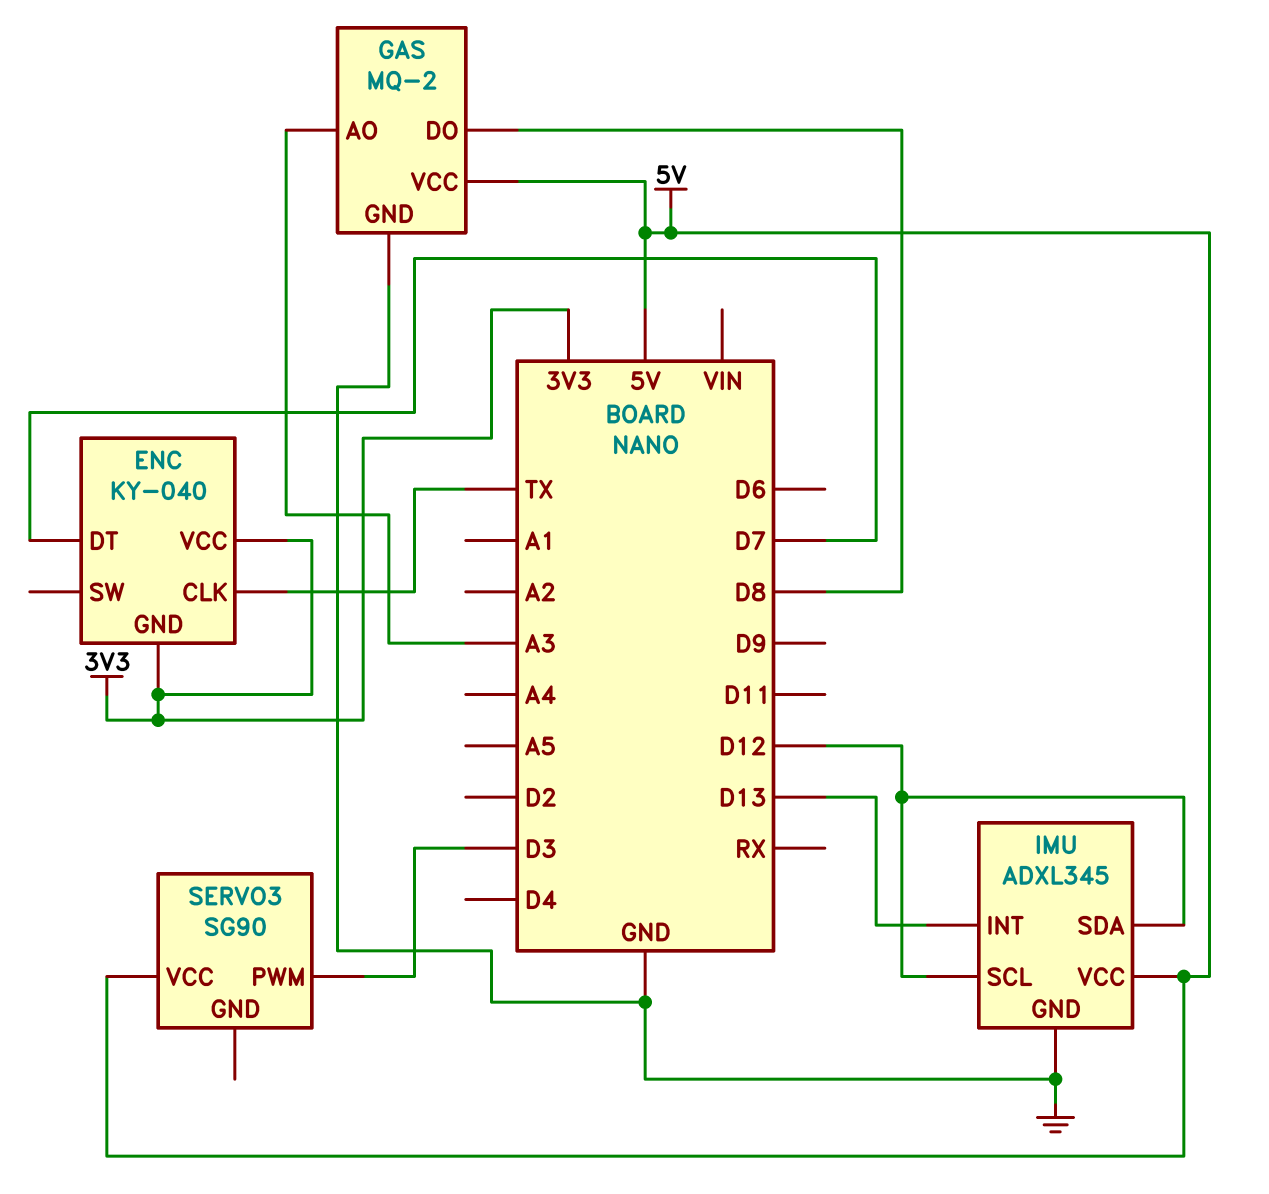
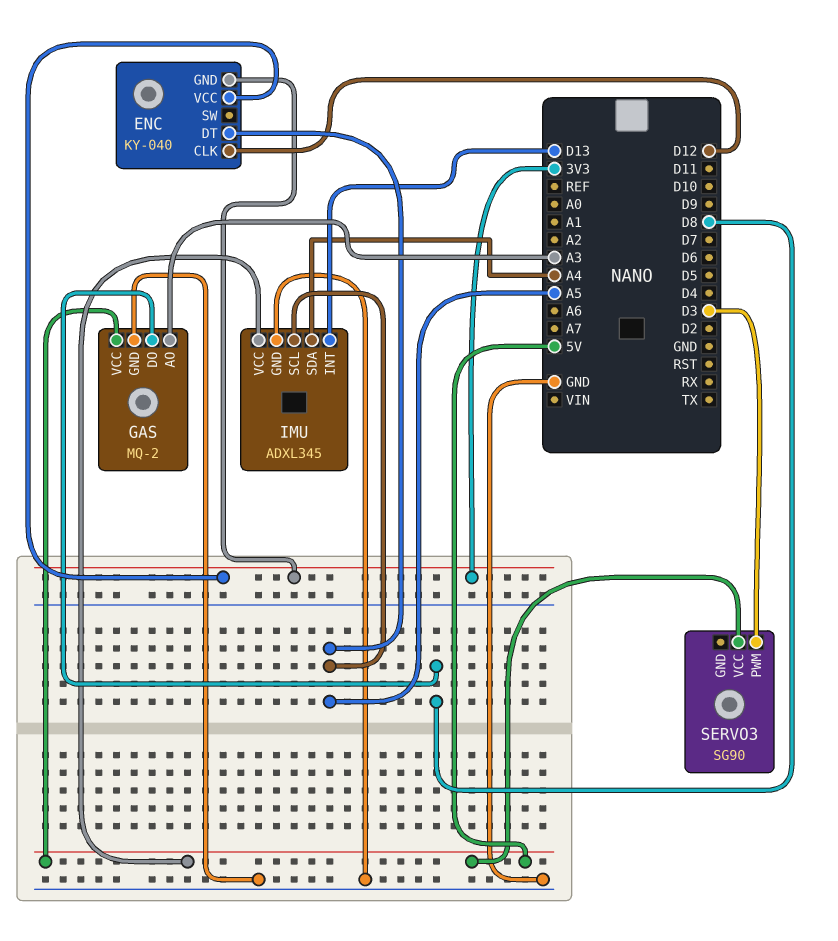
ENC pin CLK: TX -> D12
ENC pin DT: D7 -> A5
IMU pin SCL: D12 -> A5
IMU pin SDA: D12 -> A4

